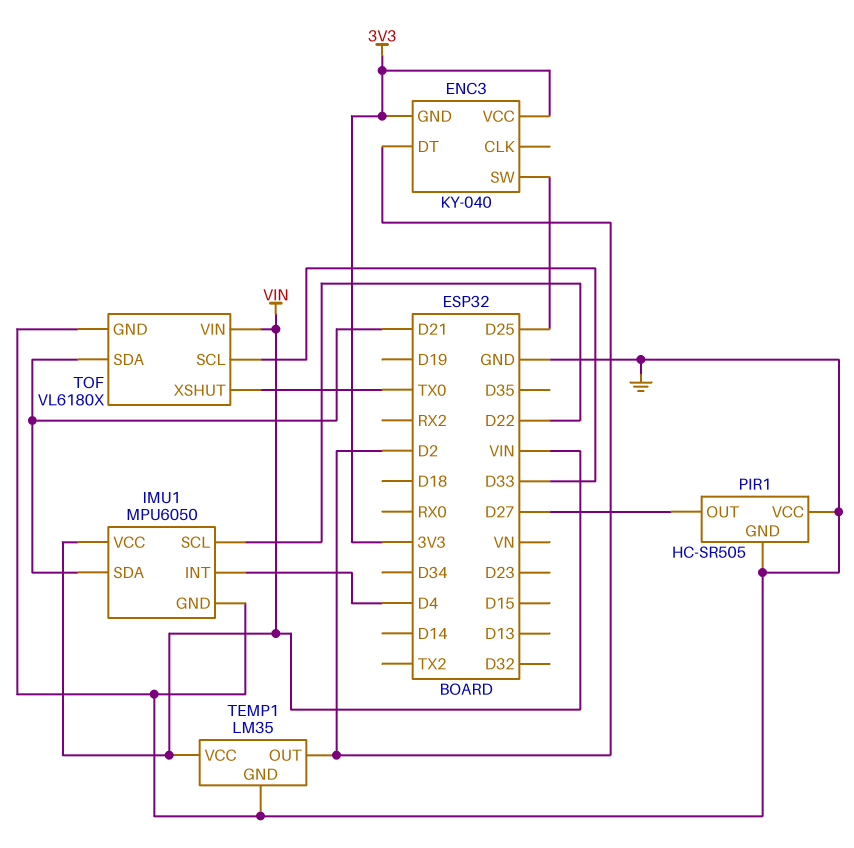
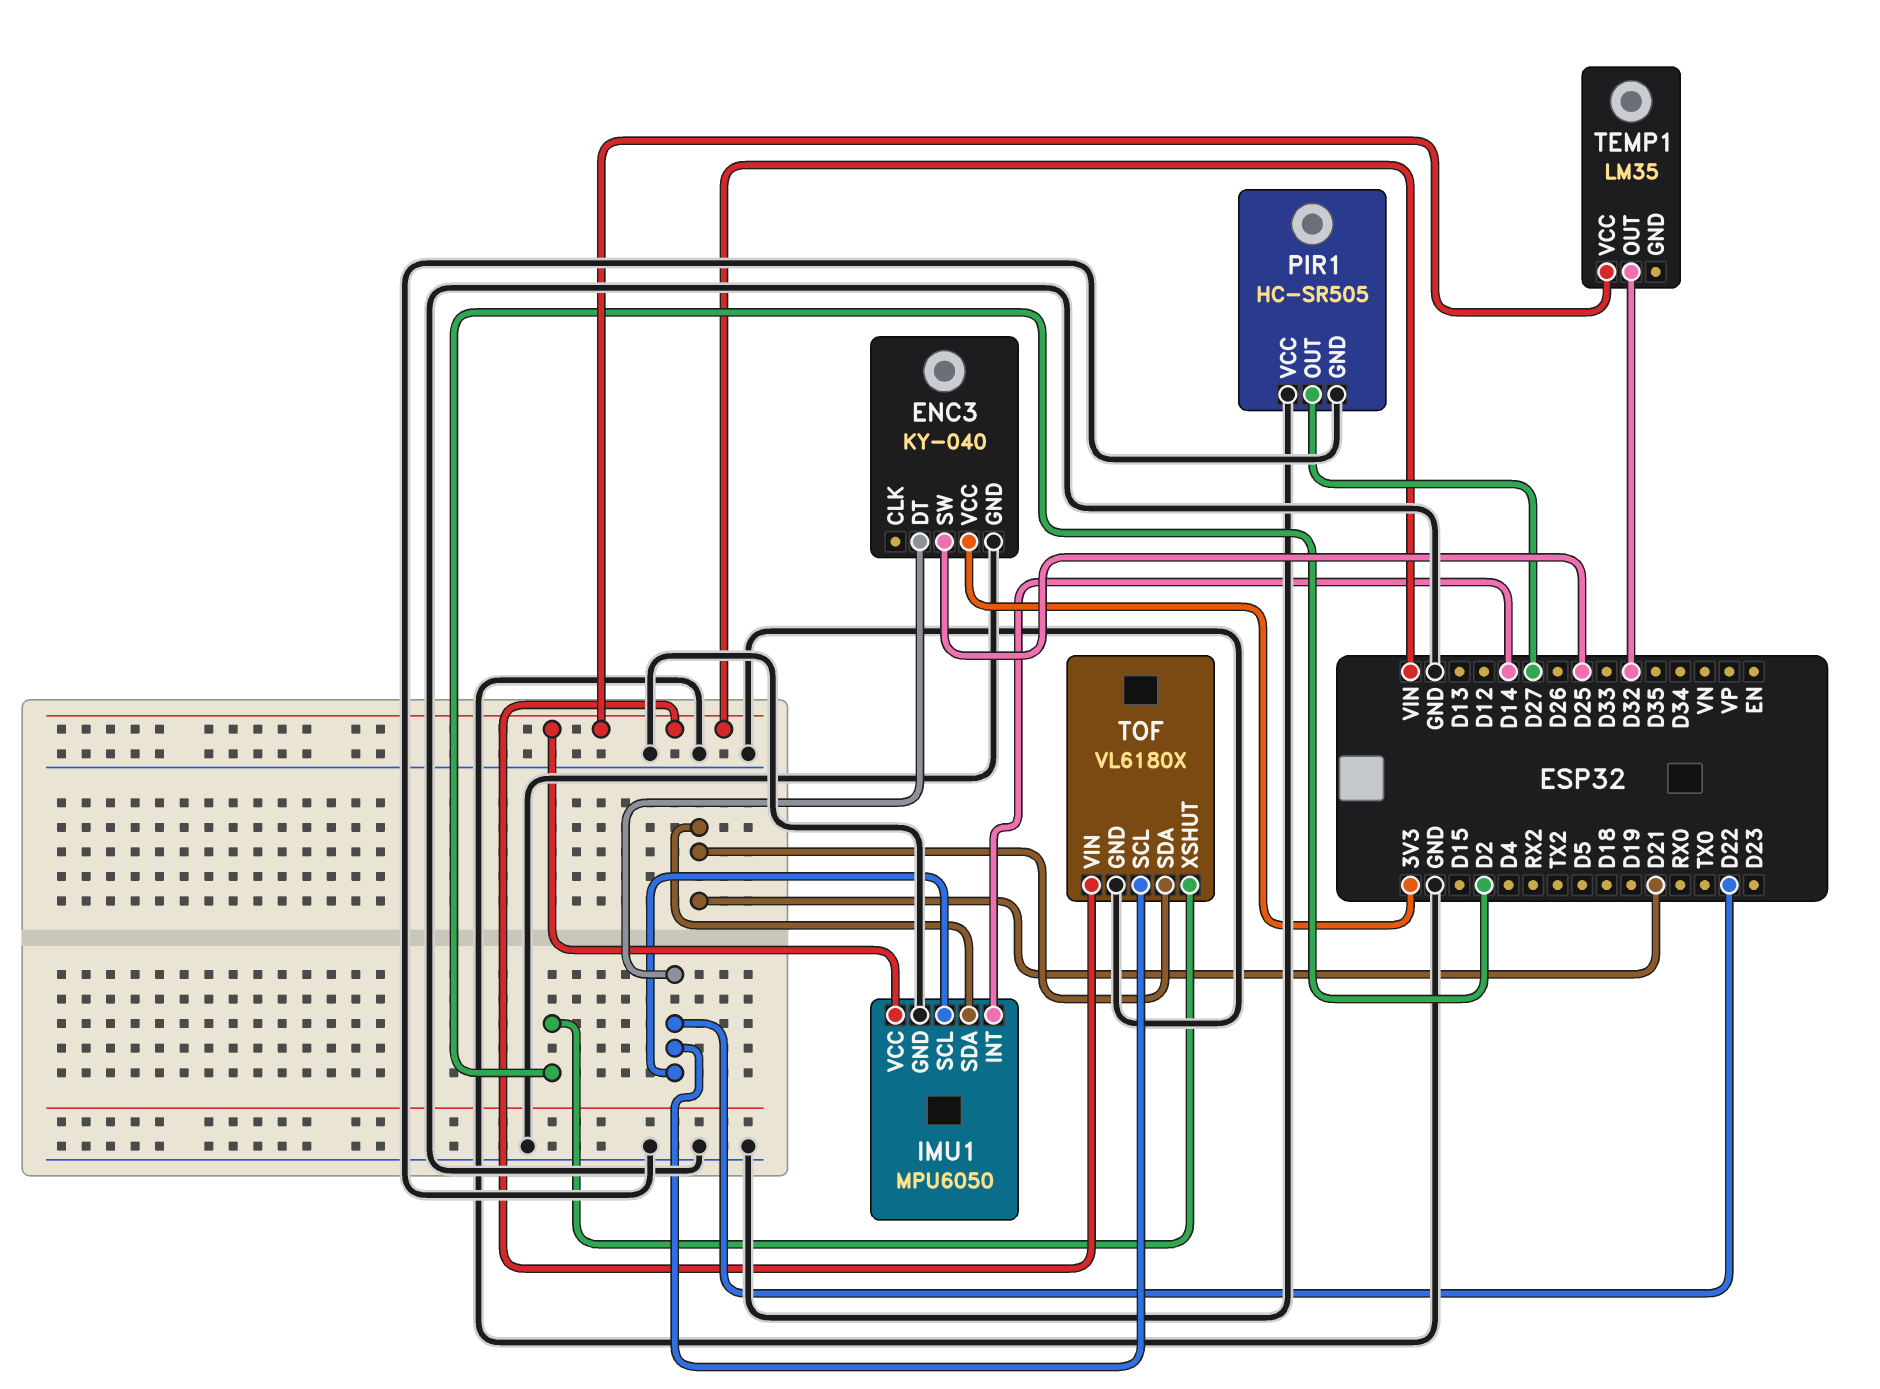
ENC3 pin DT: D2 -> D22
ENC3 pin GND: 3V3 -> GND
IMU1 pin INT: D4 -> D14
TEMP1 pin GND: GND -> none
TEMP1 pin OUT: D2 -> D32
TOF pin SCL: D33 -> D22
TOF pin XSHUT: TX0 -> D2

